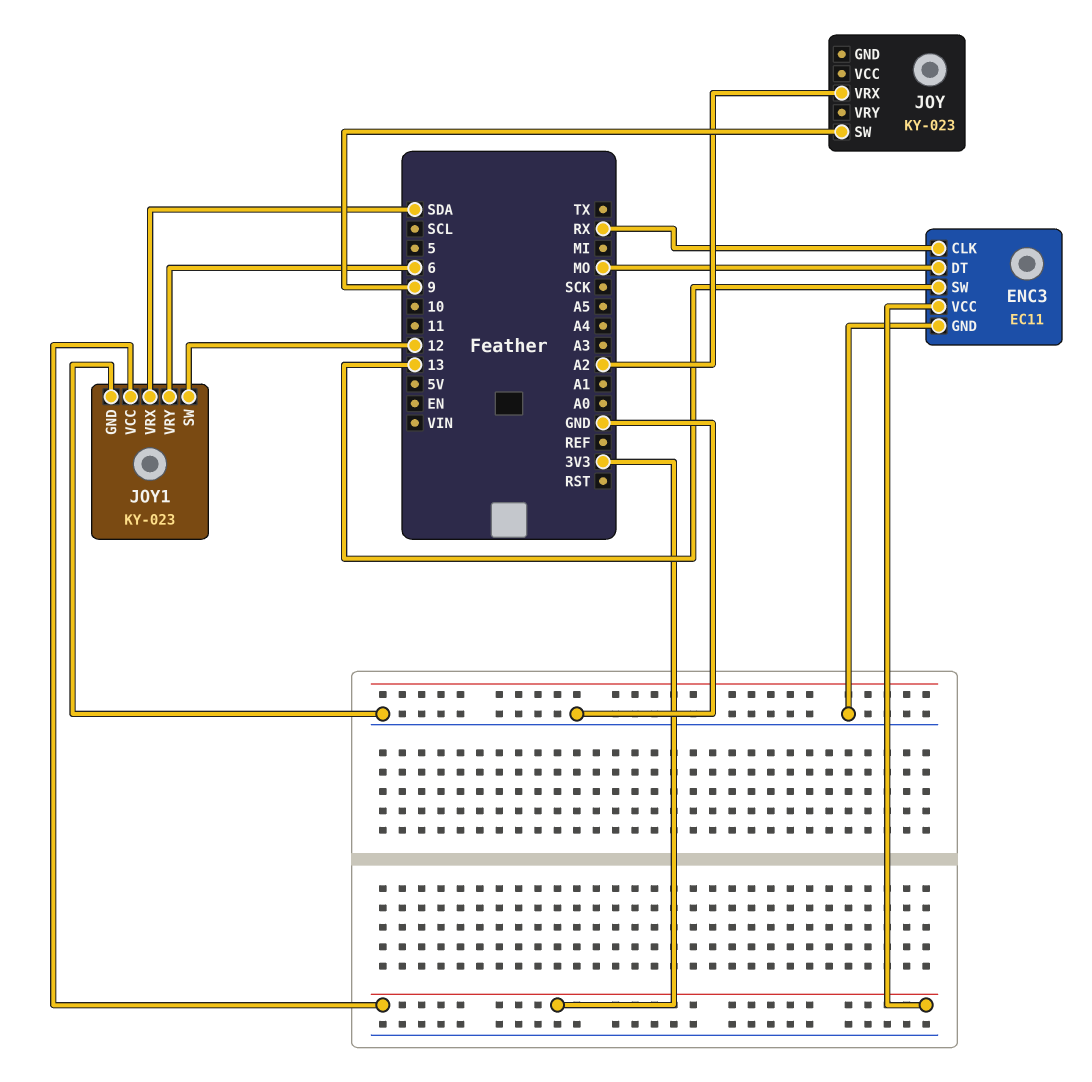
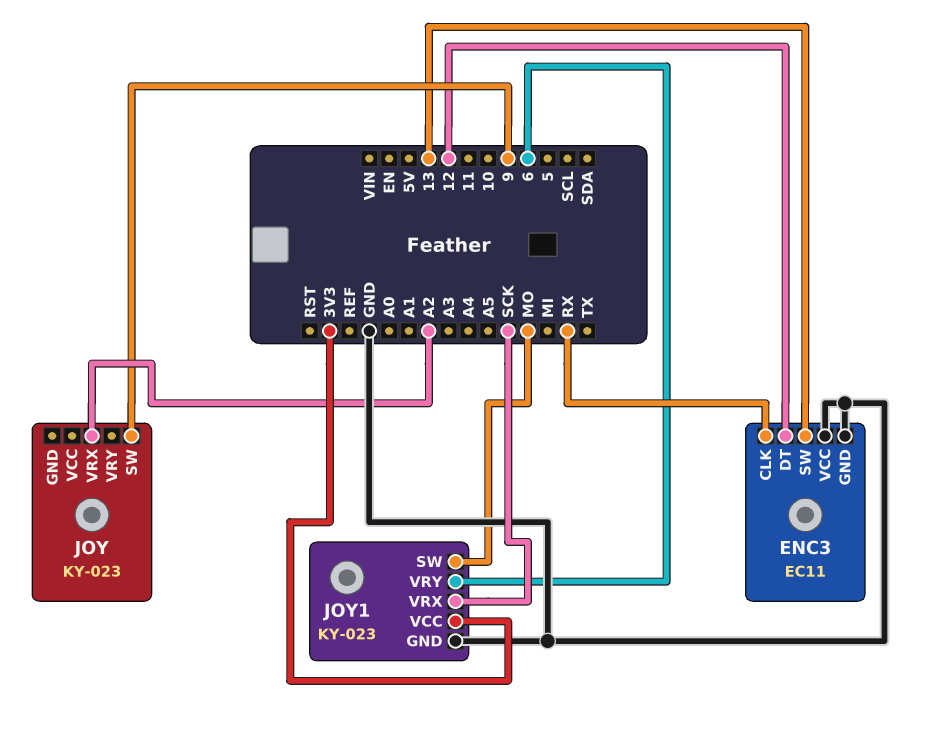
ENC3 pin DT: MO -> 12
ENC3 pin VCC: 3V3 -> GND
JOY1 pin SW: 12 -> MO
JOY1 pin VRX: SDA -> SCK

